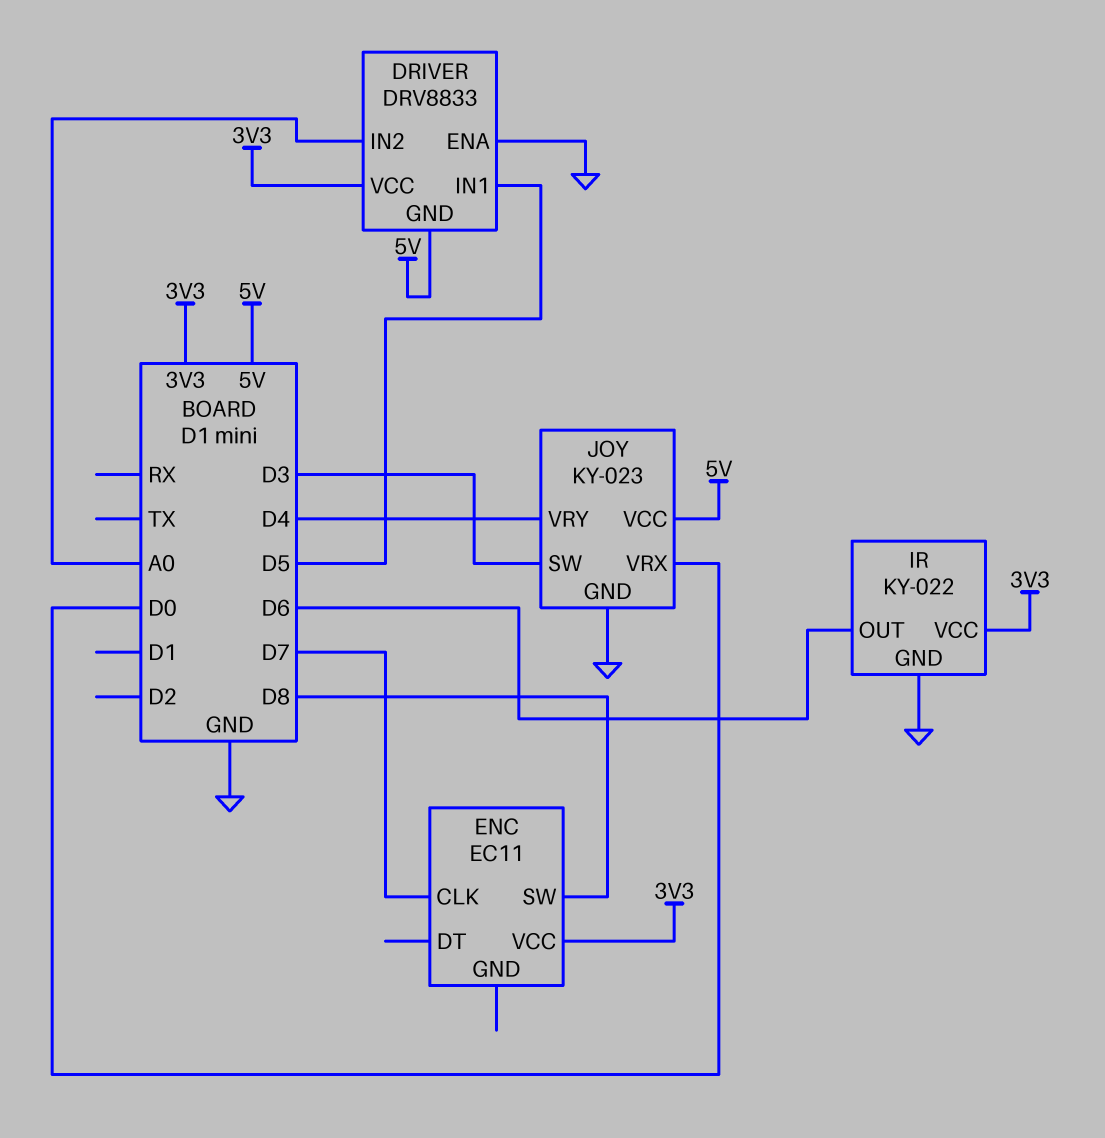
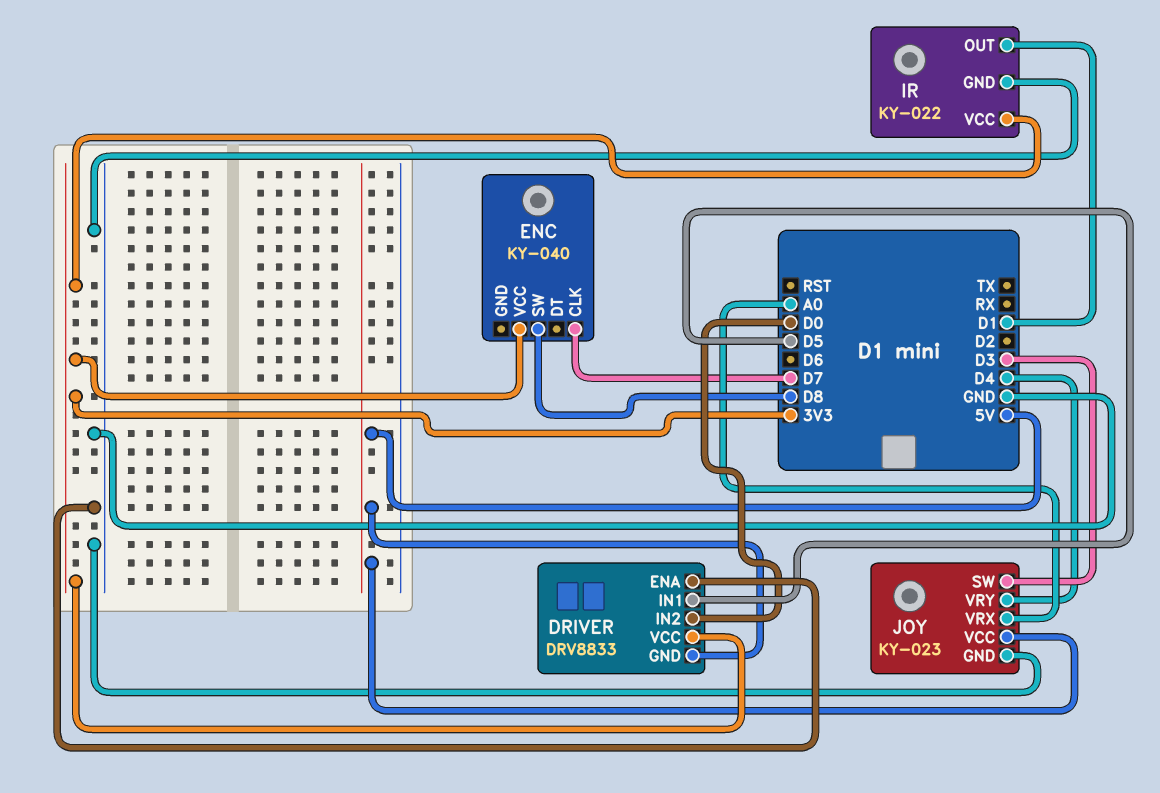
DRIVER pin IN2: A0 -> D0
ENC: EC11 -> KY-040
IR pin OUT: D6 -> D1
JOY pin VRX: D0 -> A0

